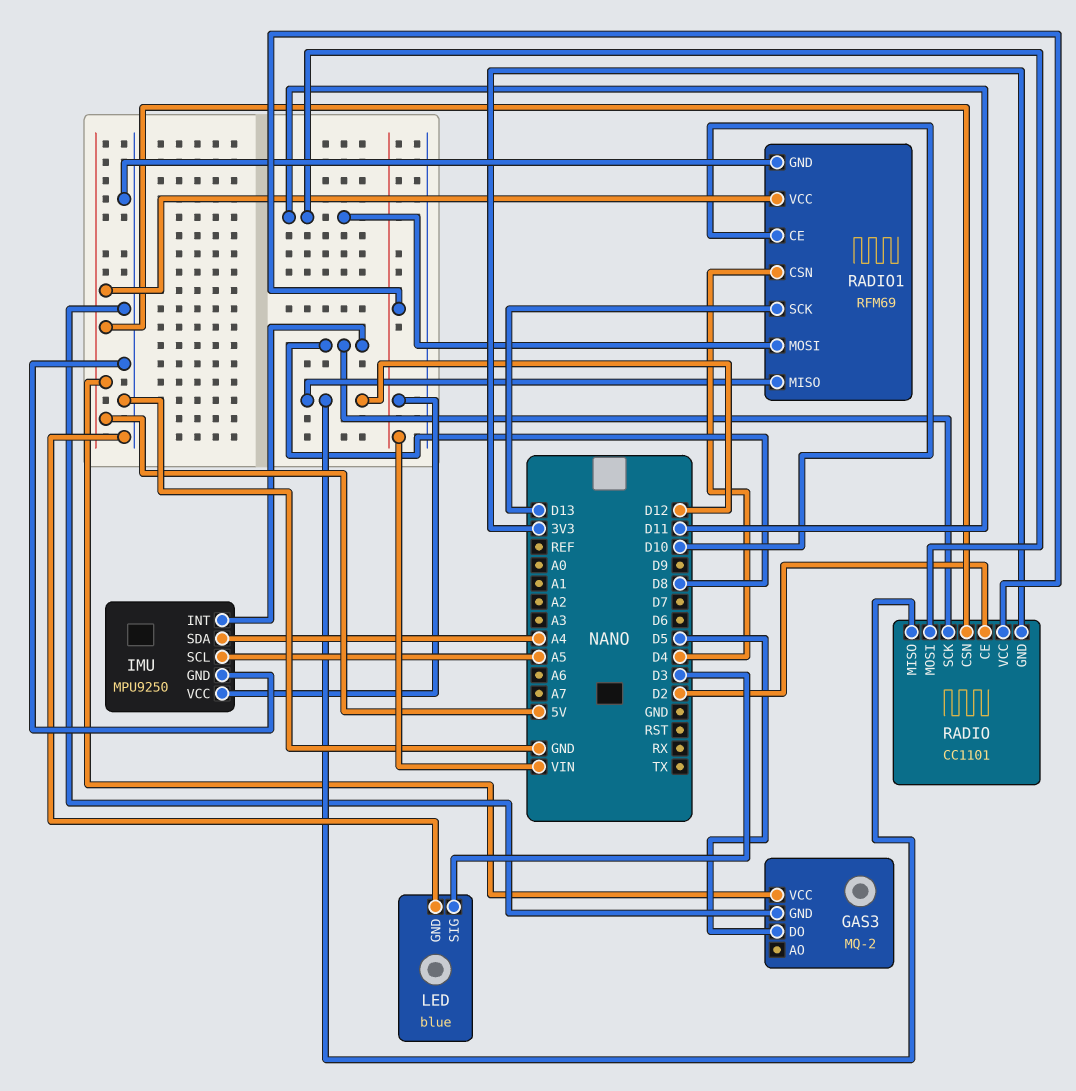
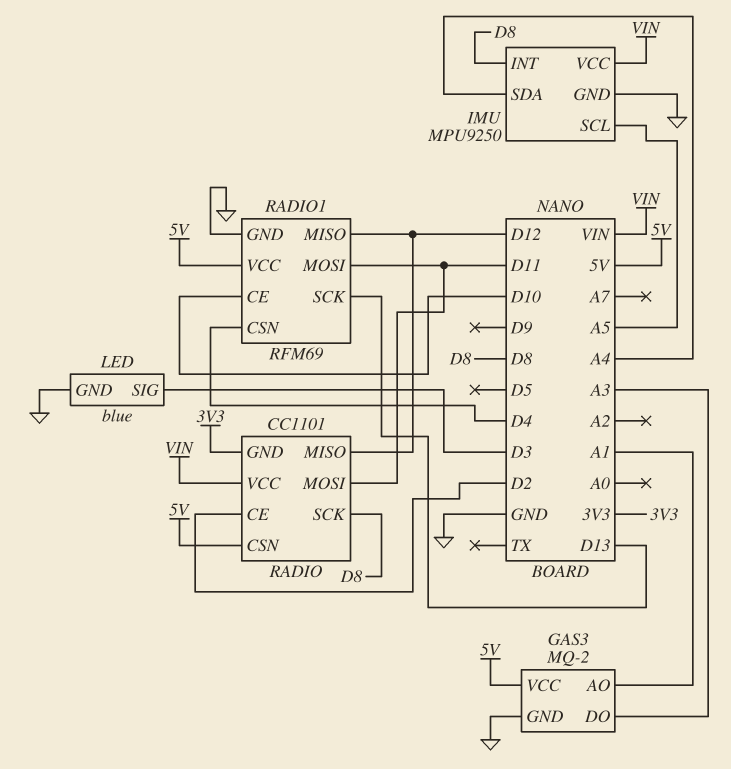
GAS3 pin AO: none -> A1
GAS3 pin DO: D5 -> A3

